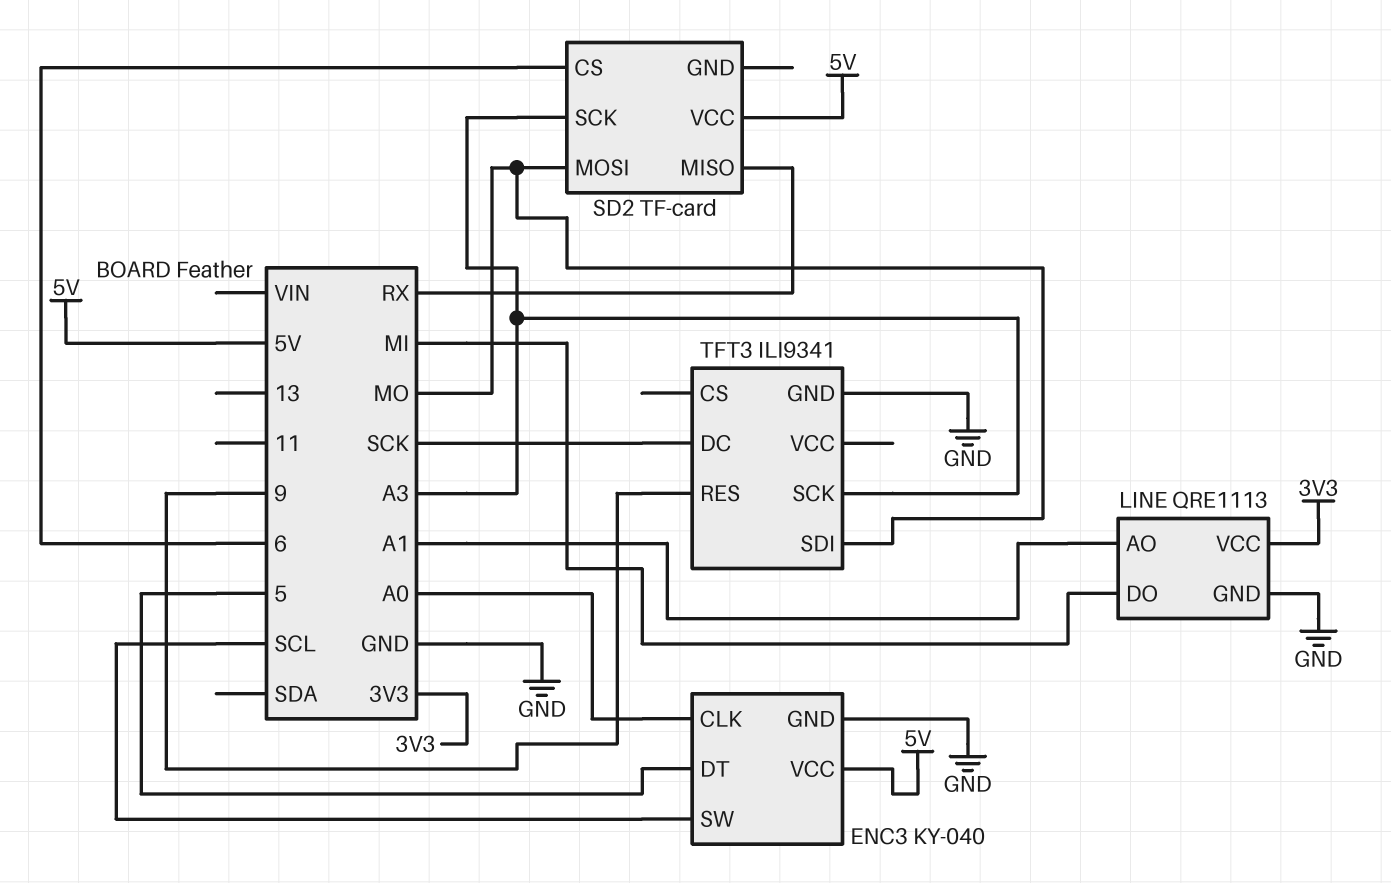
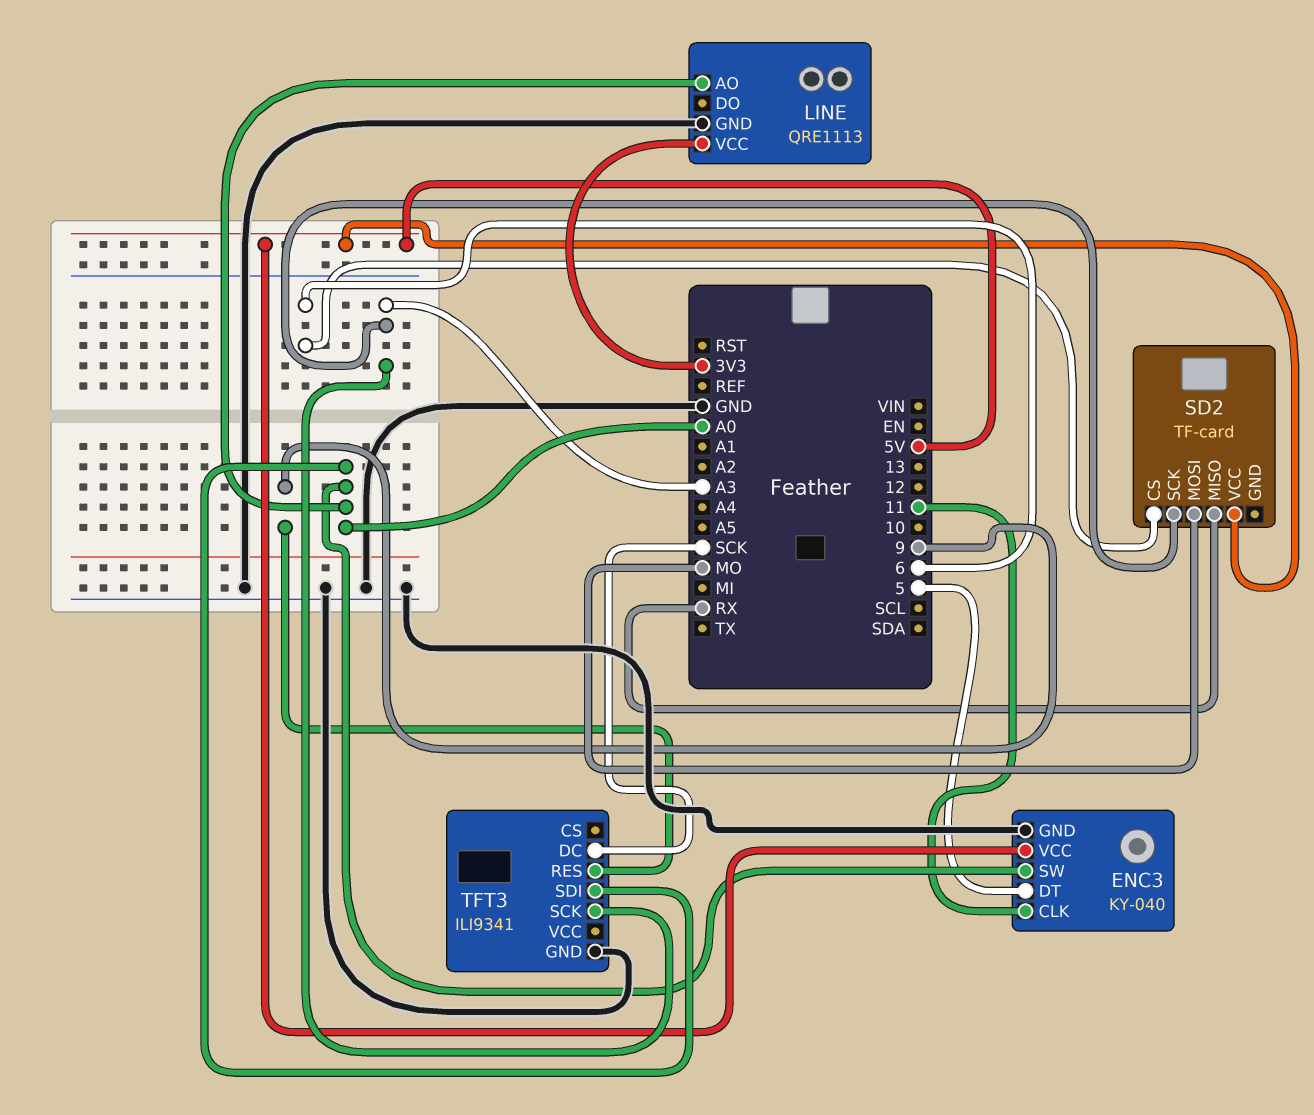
ENC3 pin CLK: A0 -> 11
ENC3 pin SW: SCL -> A0
LINE pin AO: A1 -> A0
LINE pin DO: MI -> none
TFT3 pin SDI: MO -> A0

